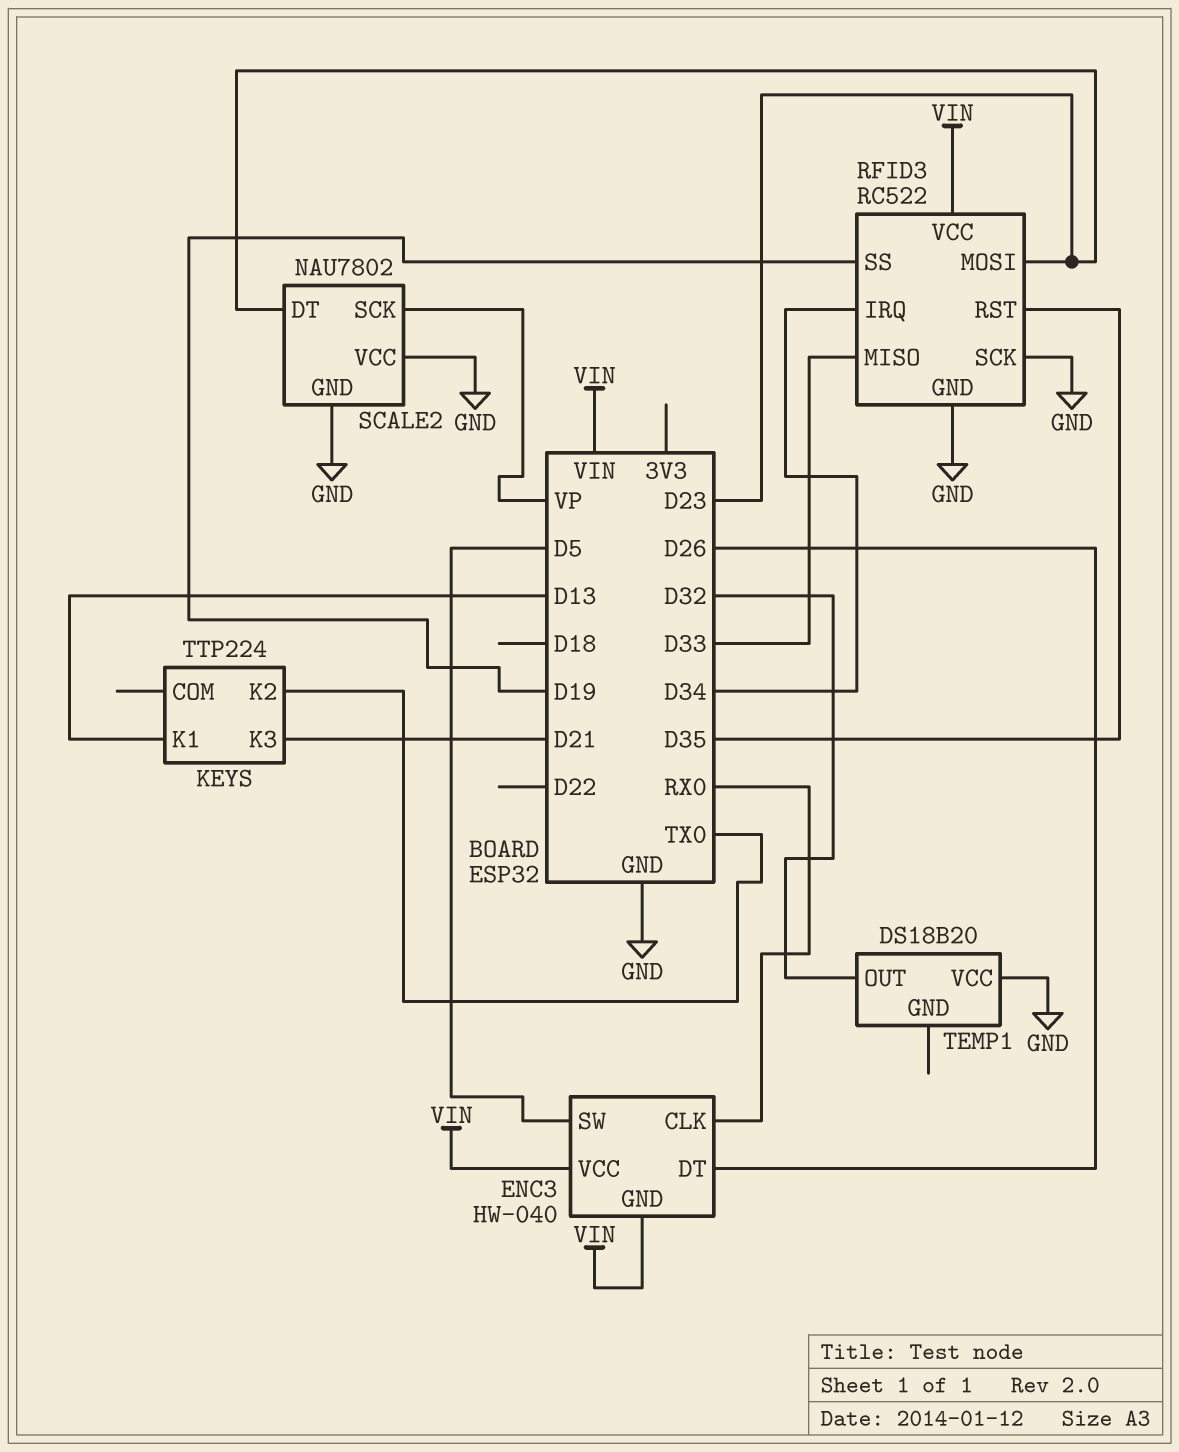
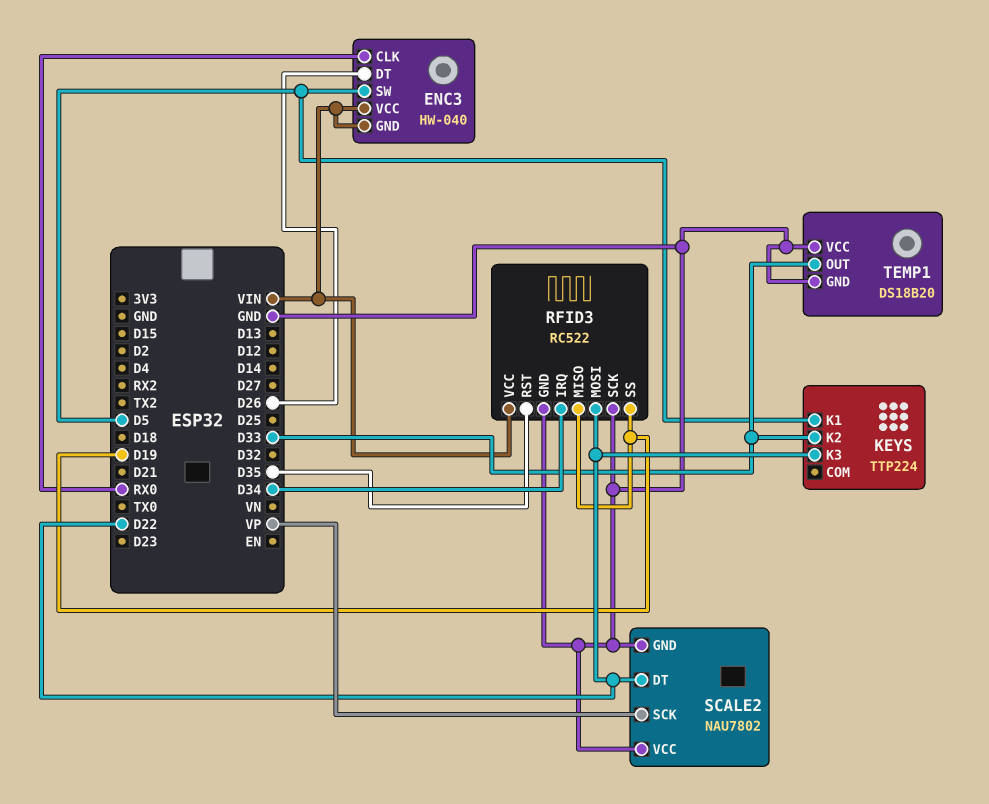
KEYS pin K1: D13 -> D5
KEYS pin K2: TX0 -> D33
KEYS pin K3: D21 -> D22
RFID3 pin MISO: D33 -> D19
RFID3 pin MOSI: D23 -> D22
SCALE2 pin DT: D23 -> D22
TEMP1 pin GND: none -> GND
TEMP1 pin OUT: D32 -> D33

